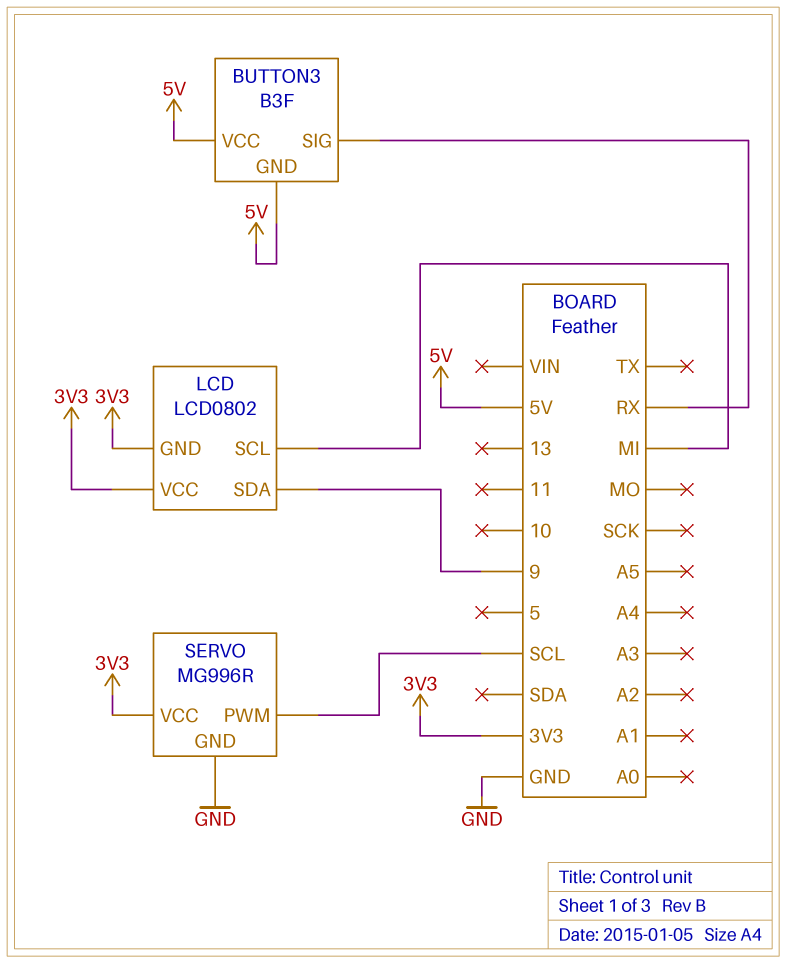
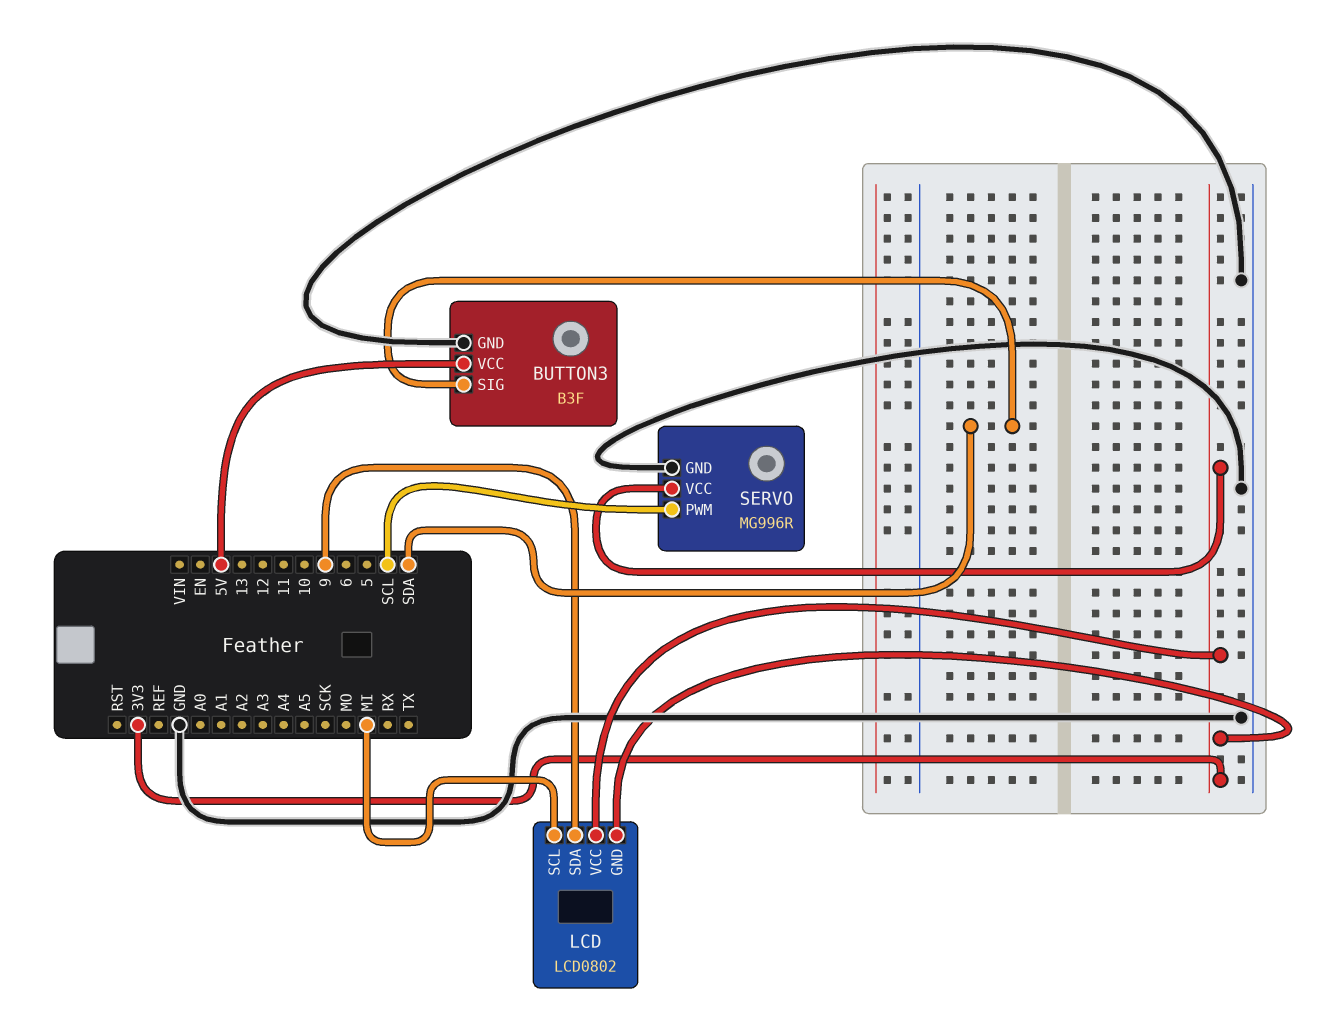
BUTTON3 pin GND: 5V -> GND
BUTTON3 pin SIG: RX -> SDA

